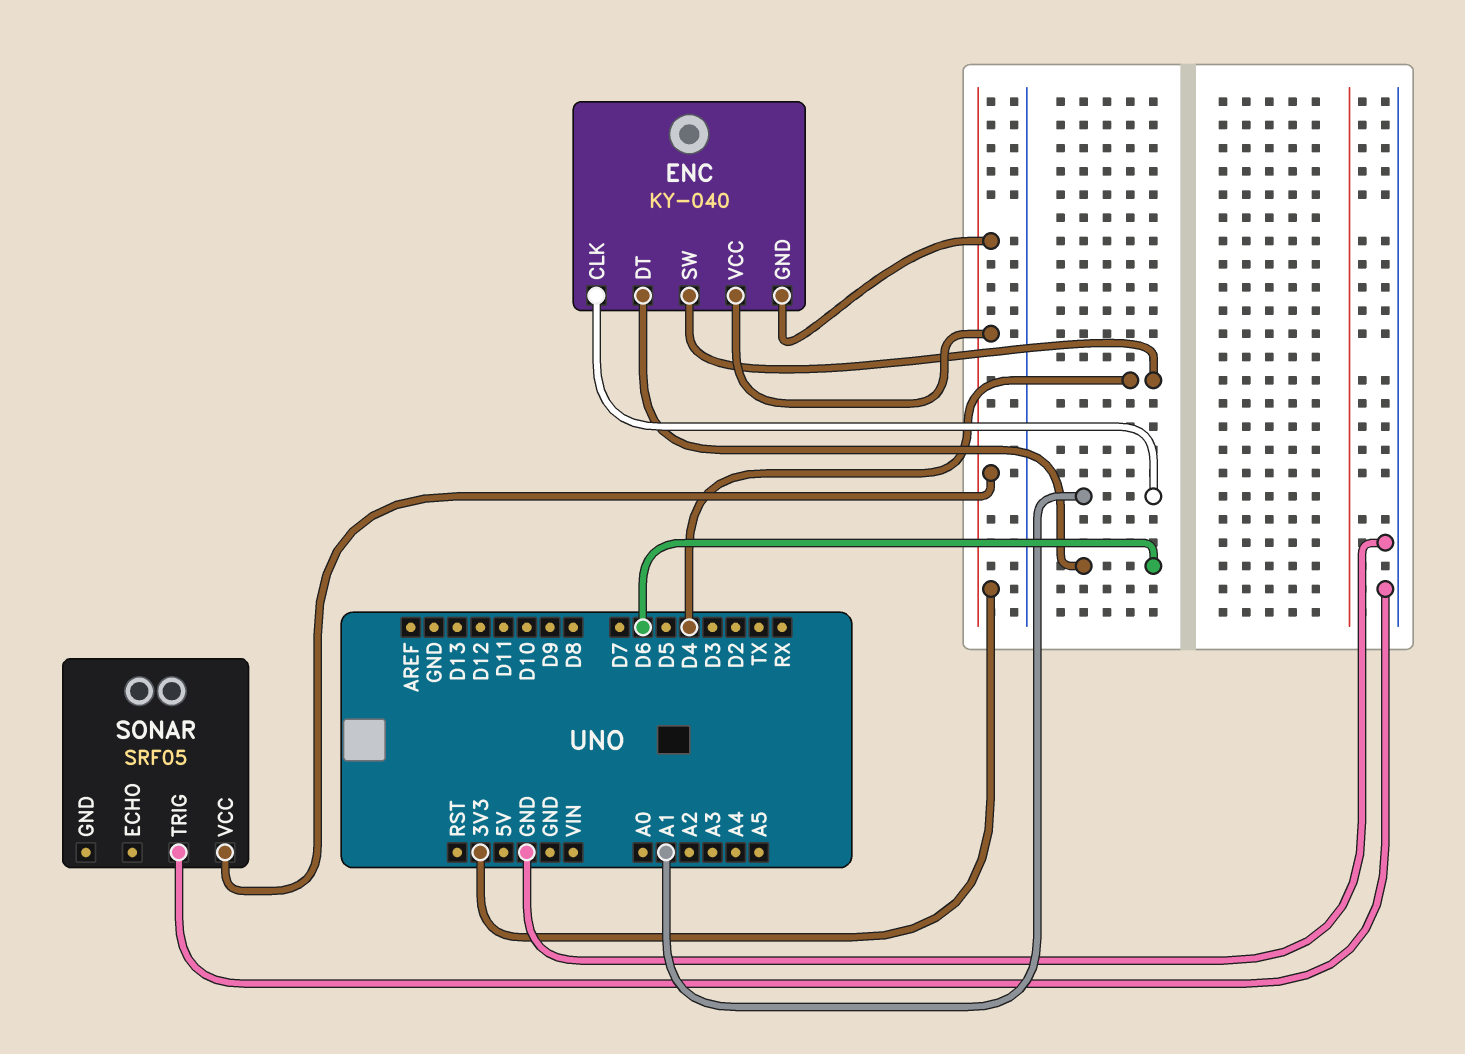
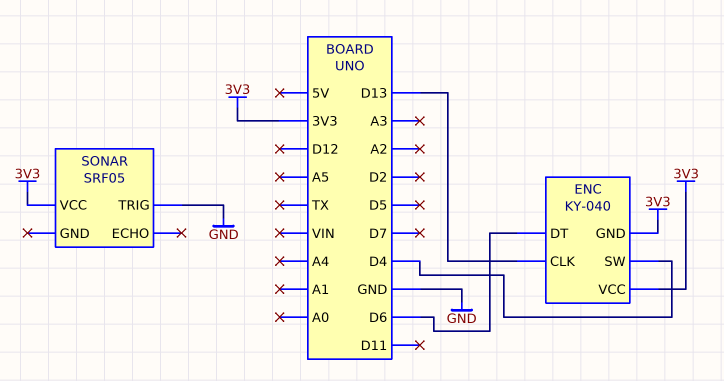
ENC pin CLK: A1 -> D13

